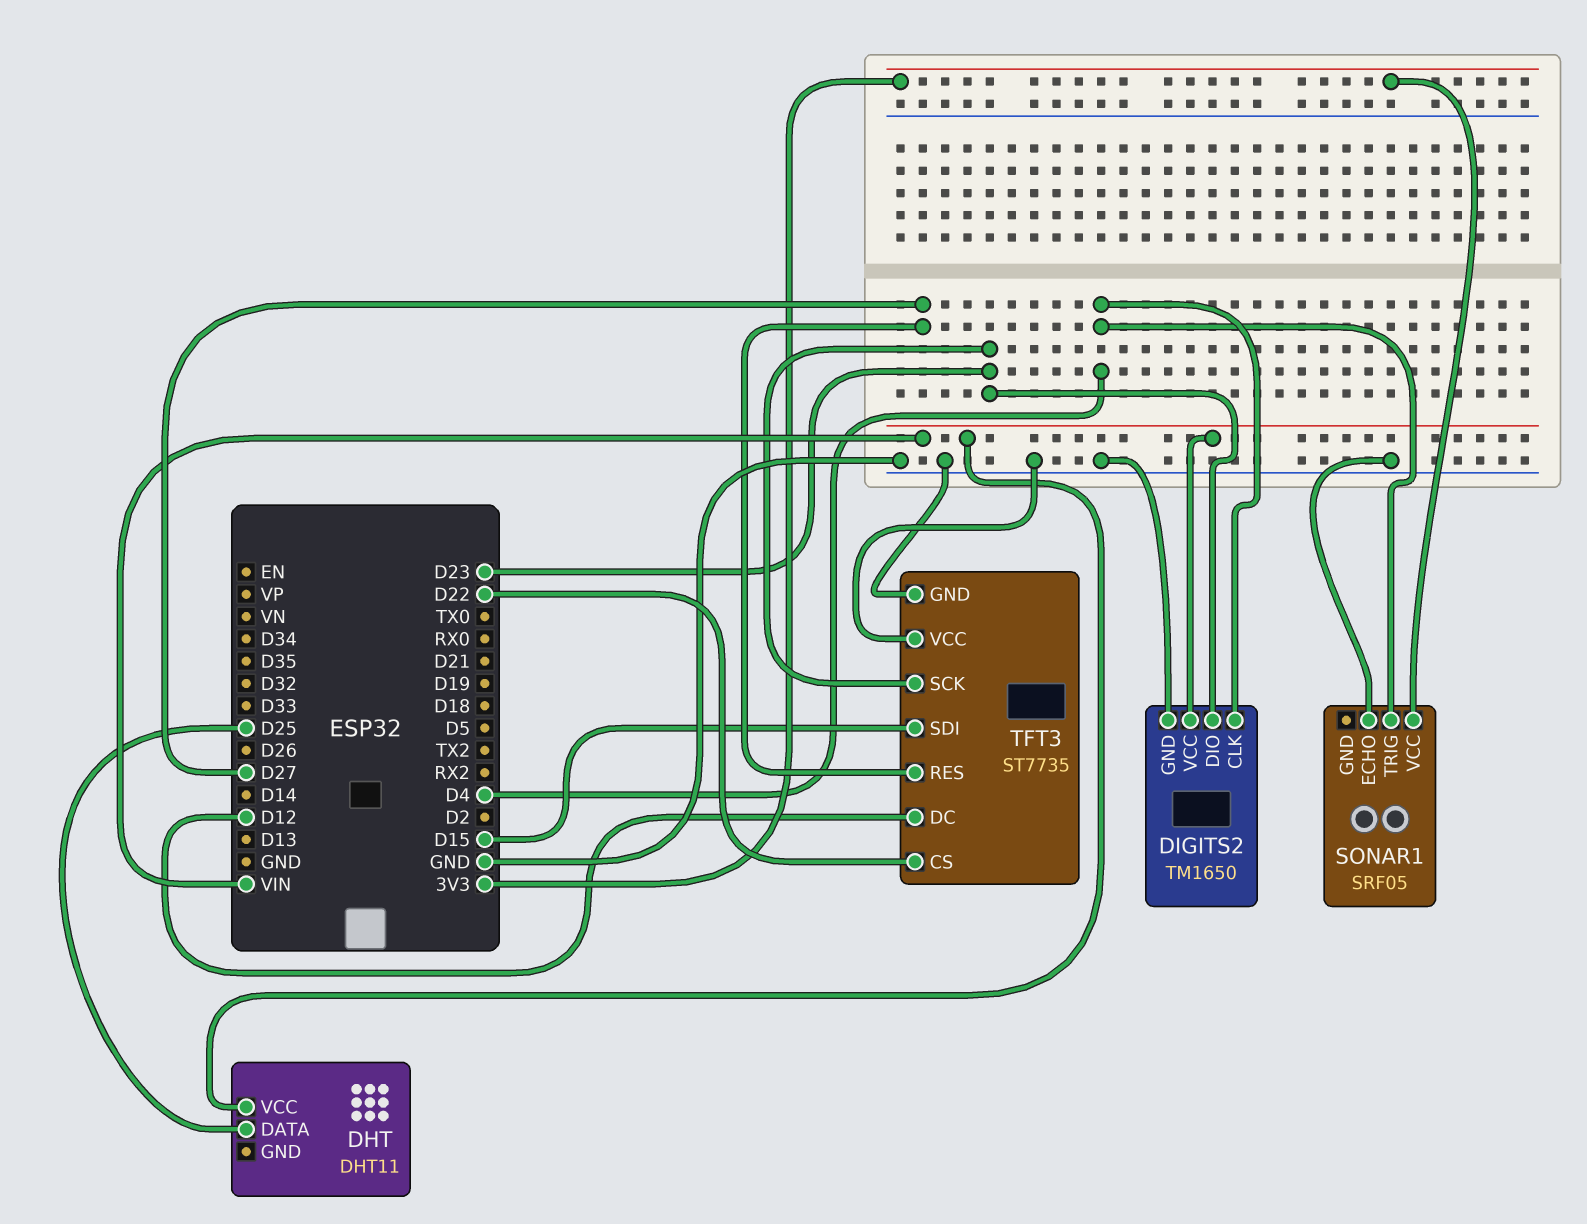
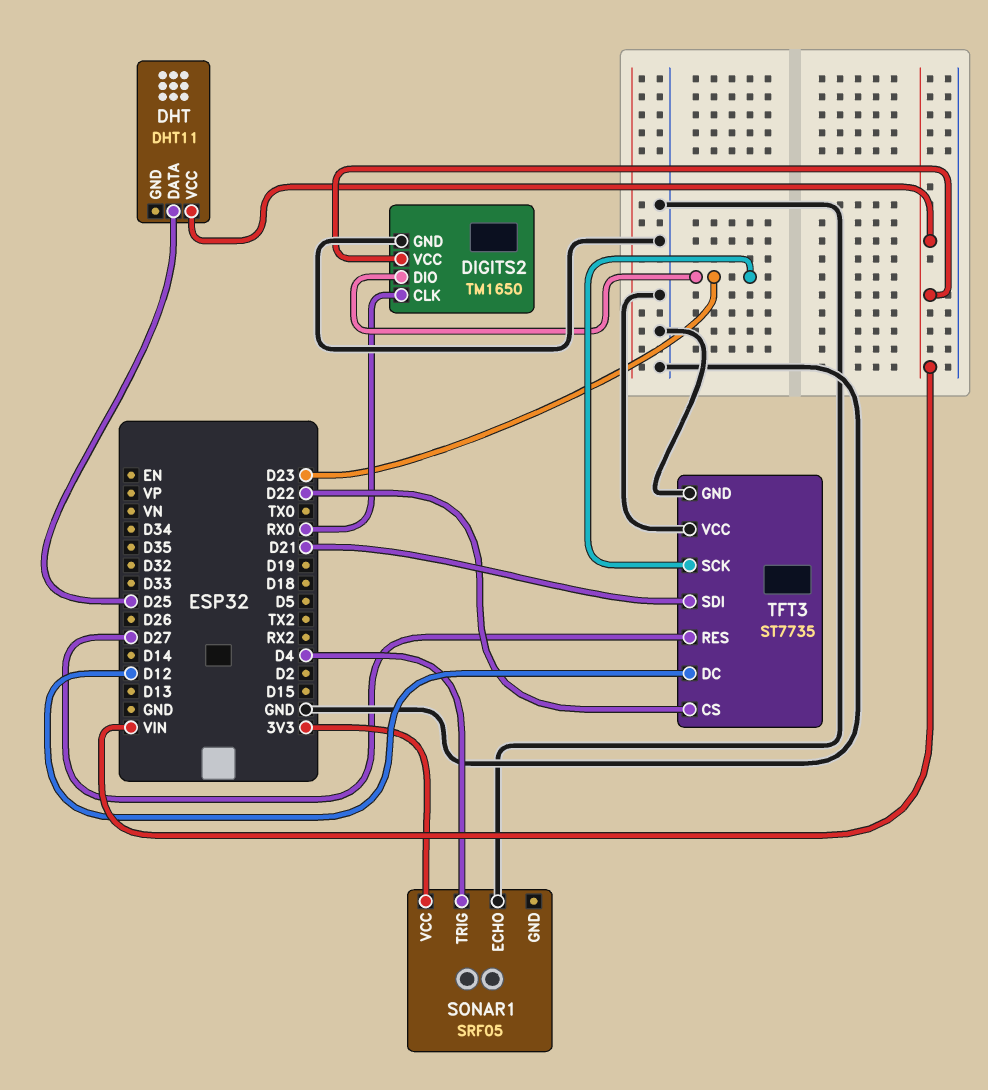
DIGITS2 pin CLK: D4 -> RX0
TFT3 pin SDI: D15 -> D21

